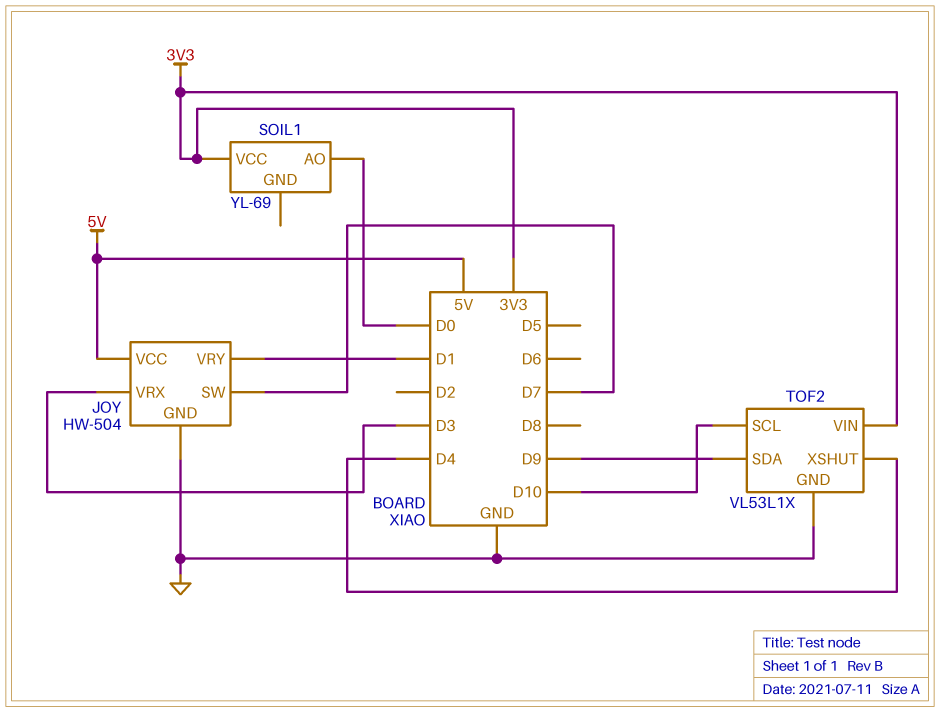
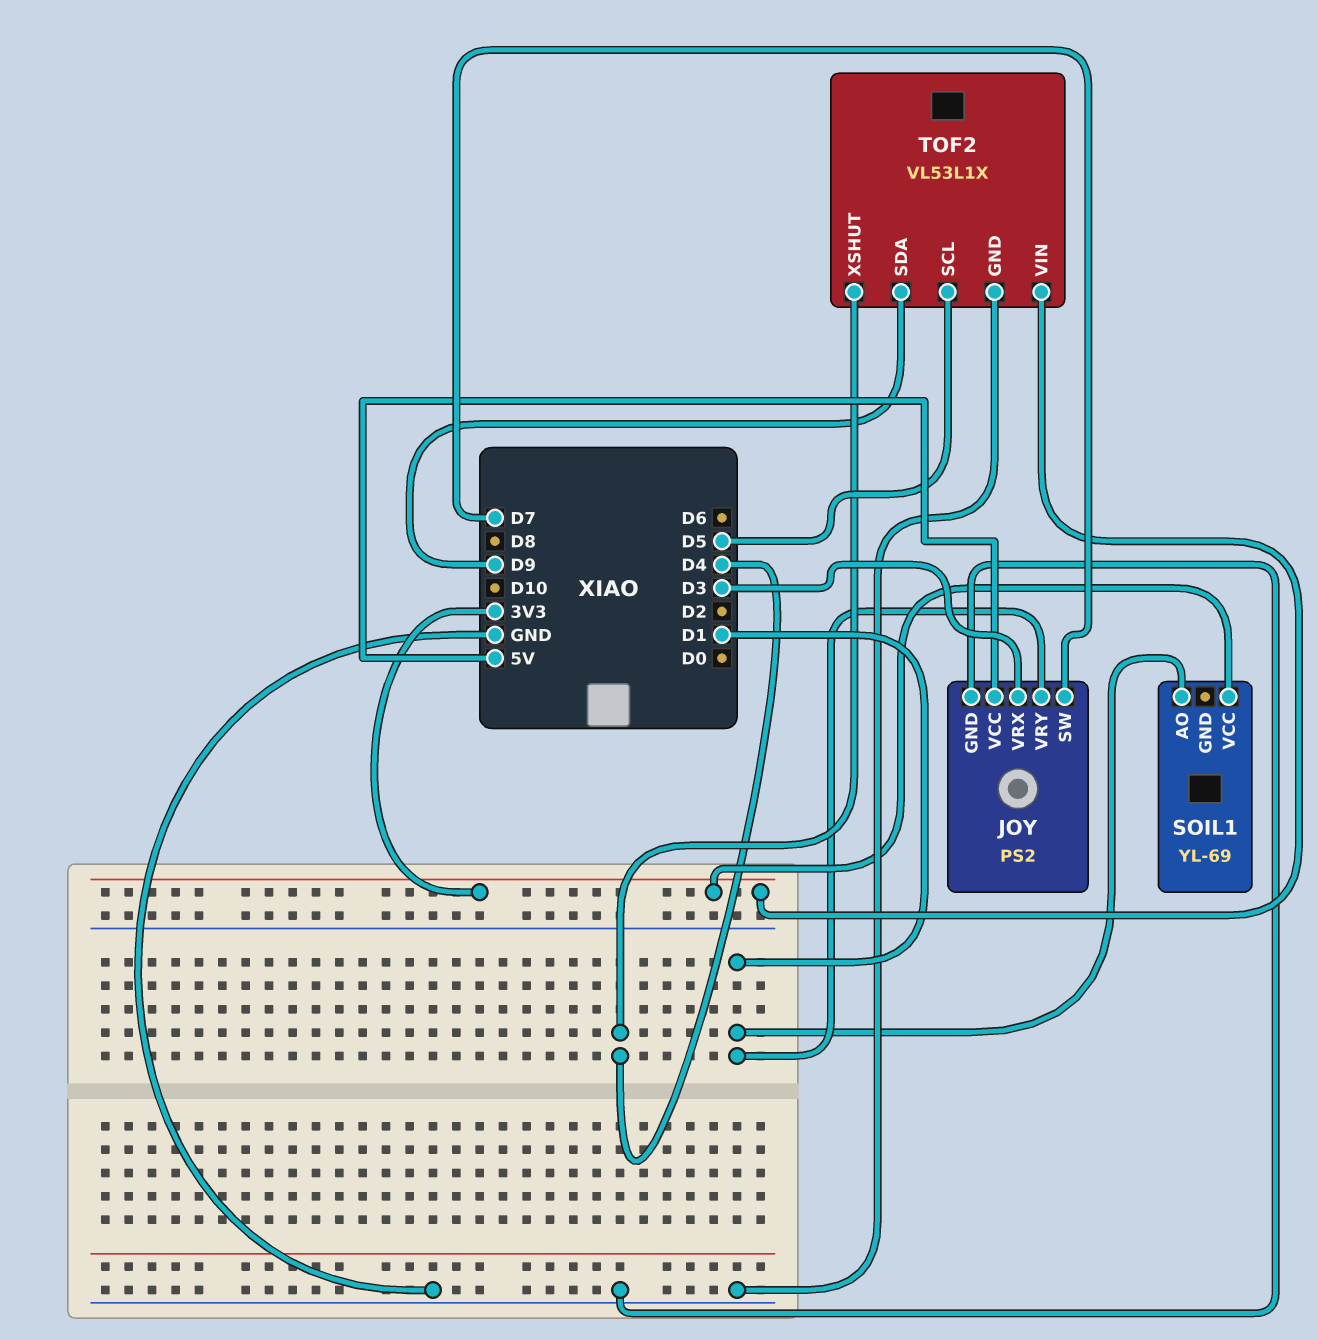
JOY: HW-504 -> PS2
SOIL1 pin AO: D0 -> D1
TOF2 pin SCL: D10 -> D5

